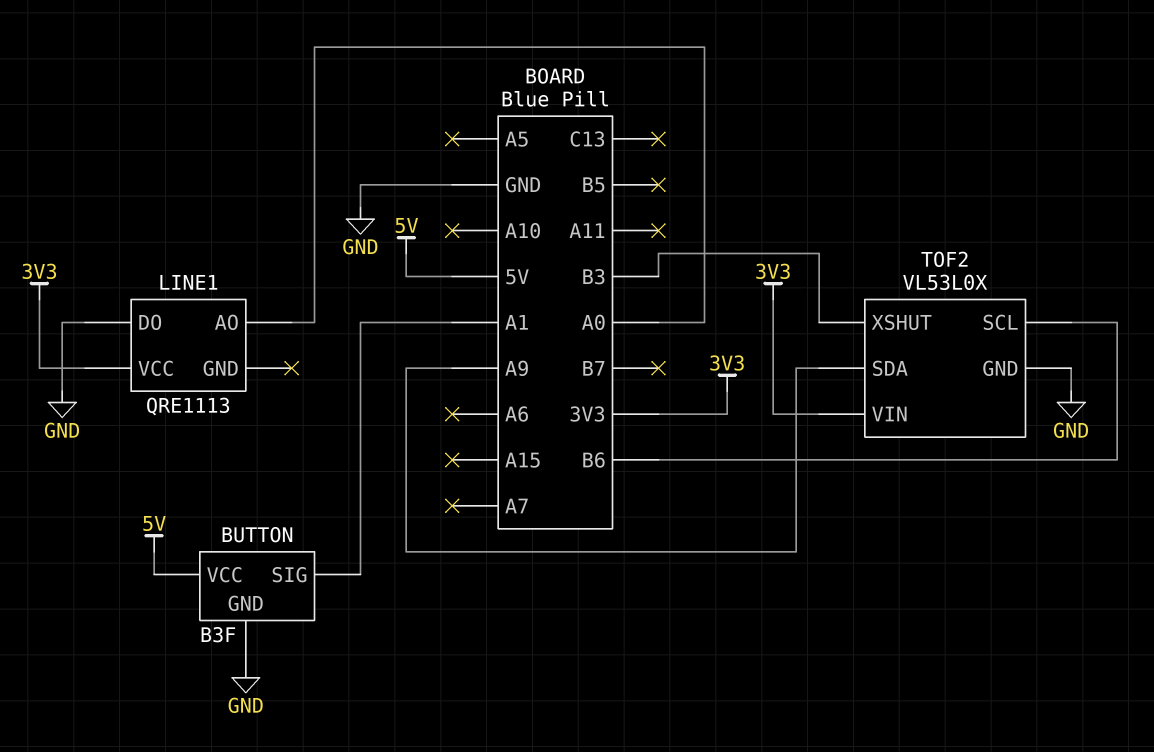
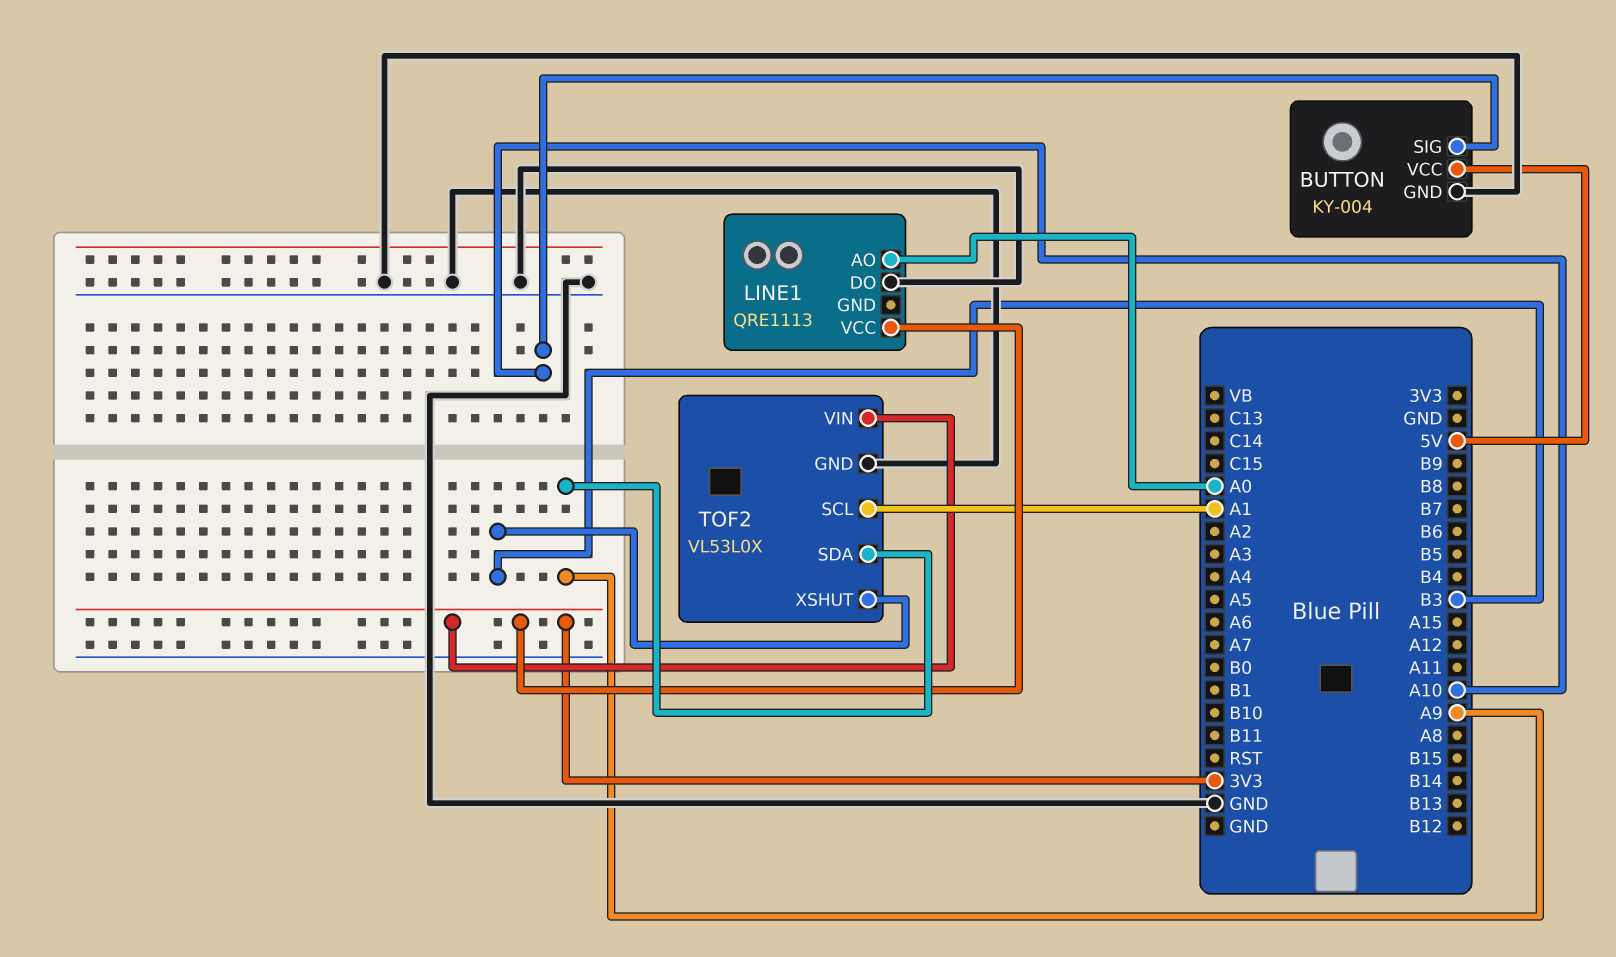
BUTTON: B3F -> KY-004
BUTTON pin SIG: A1 -> A10
TOF2 pin SCL: B6 -> A1

